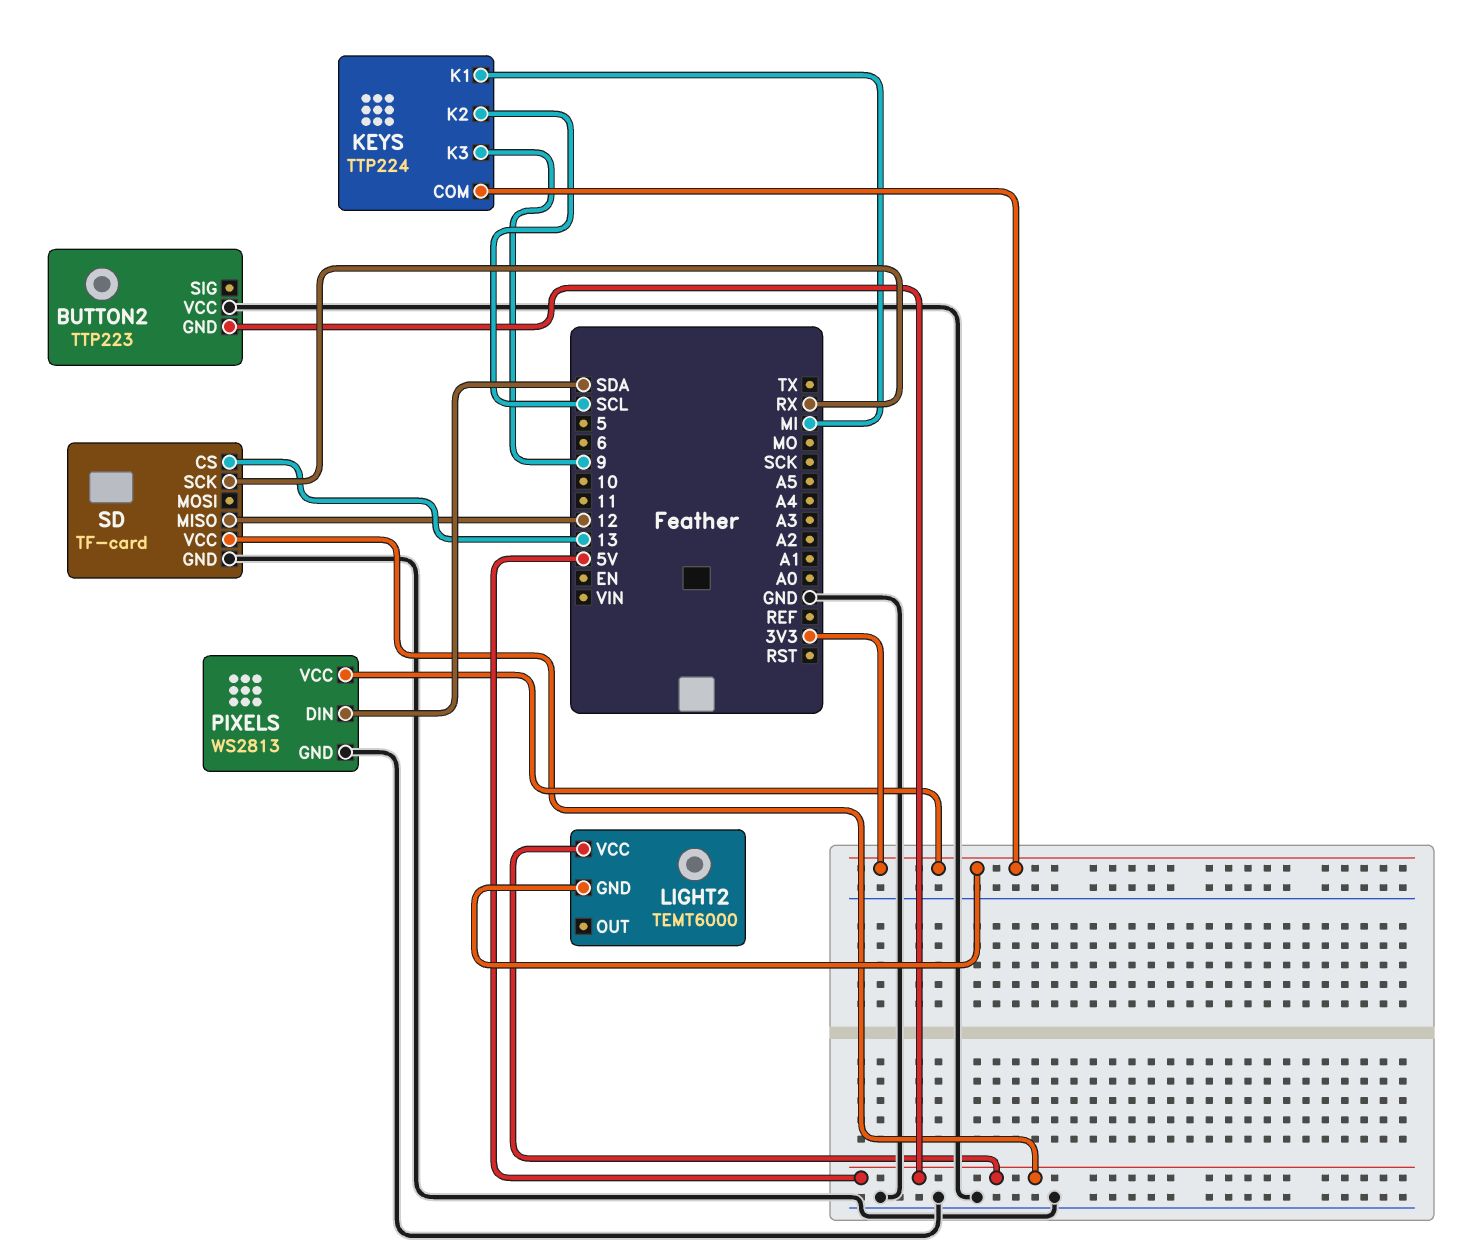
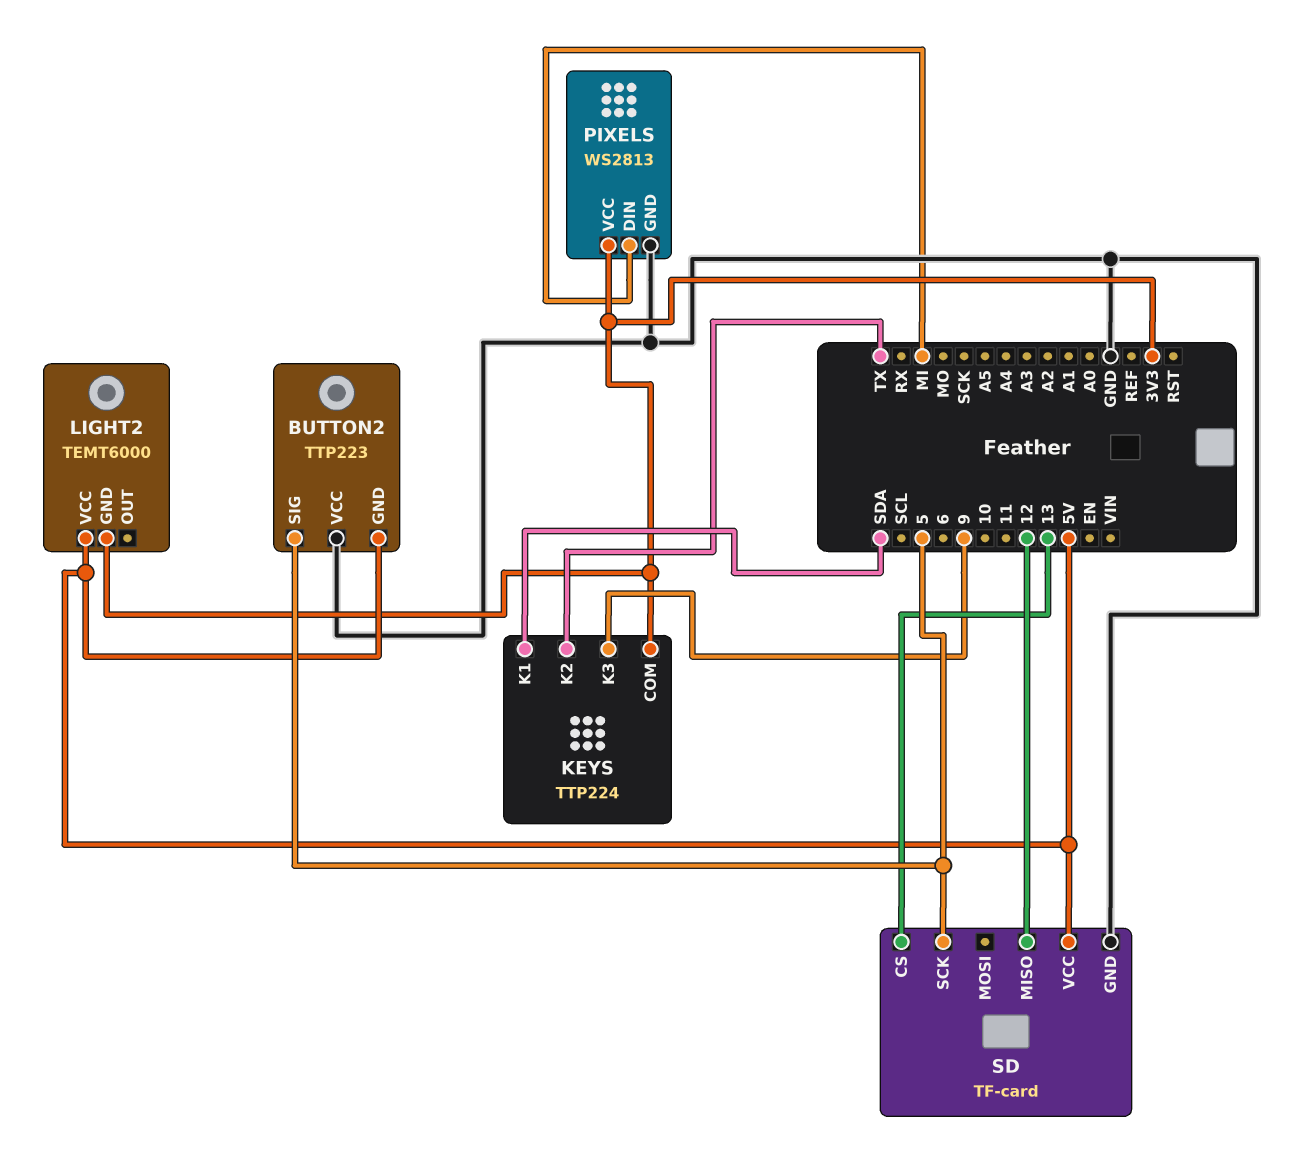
BUTTON2 pin SIG: none -> 5
KEYS pin K1: MI -> SDA
KEYS pin K2: SCL -> TX
PIXELS pin DIN: SDA -> MI
SD pin SCK: RX -> 5

